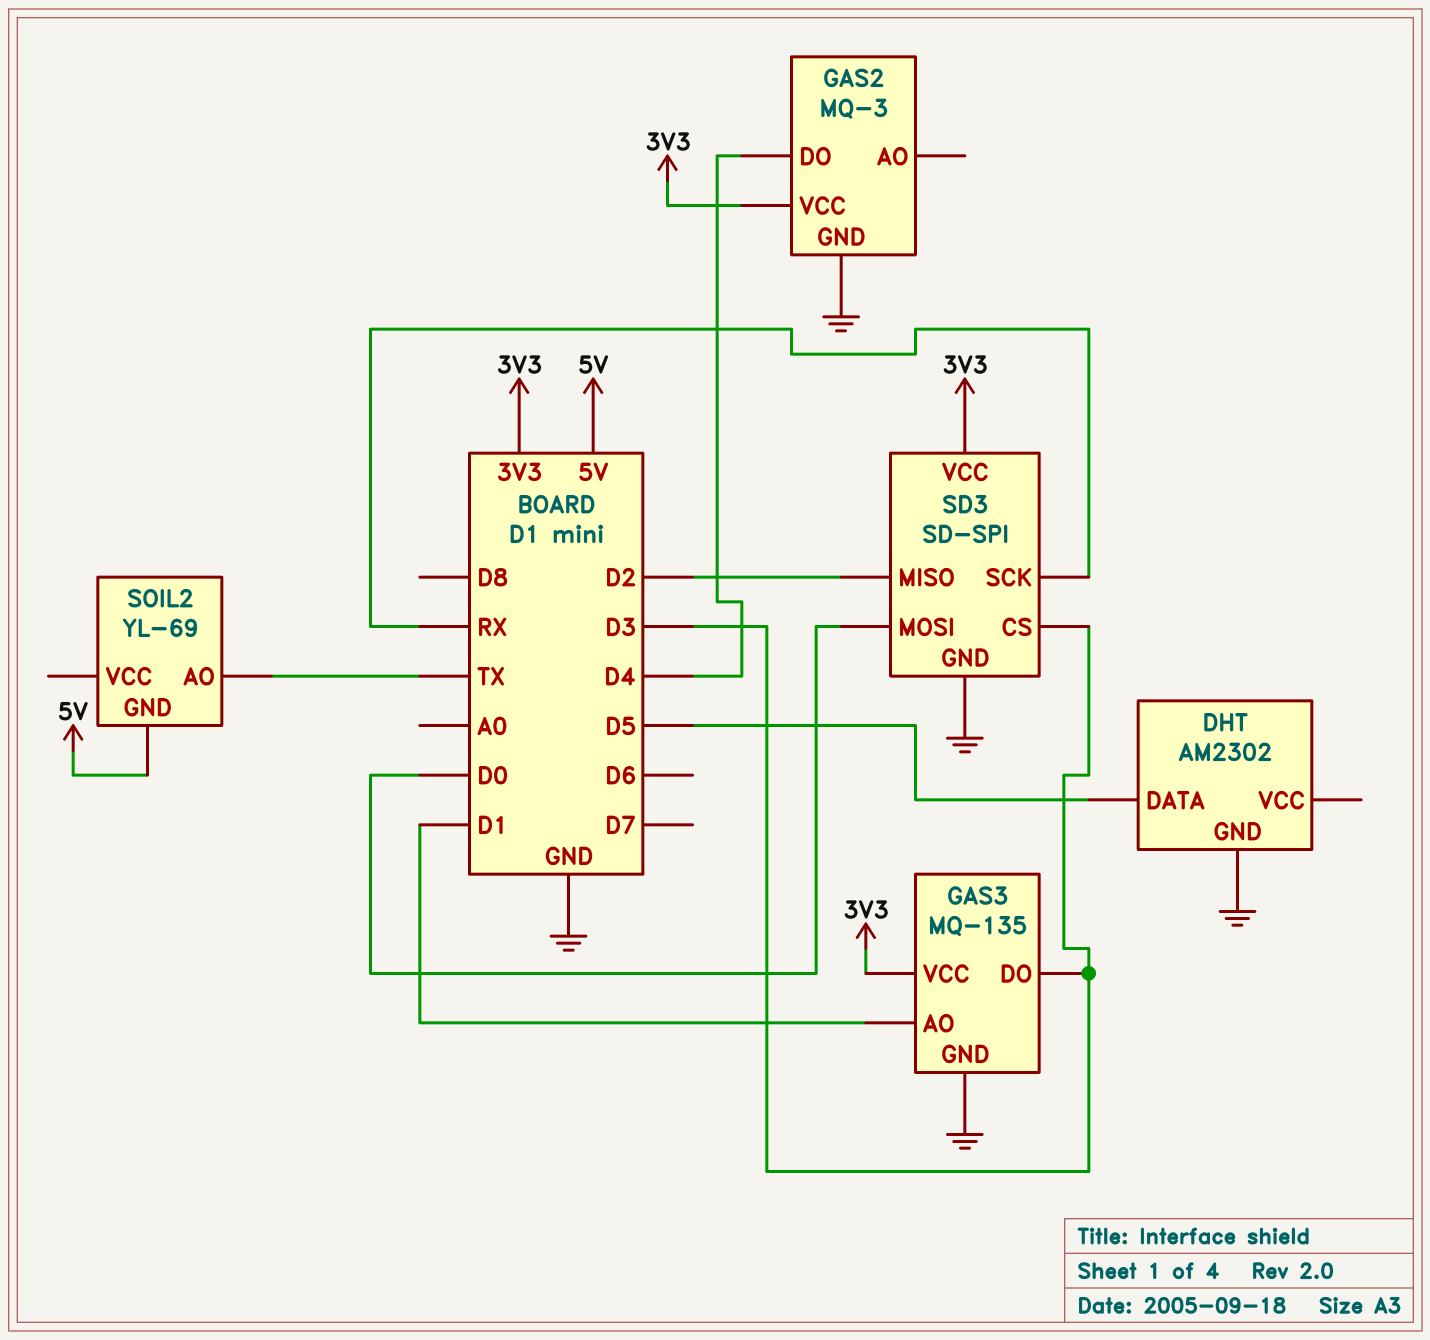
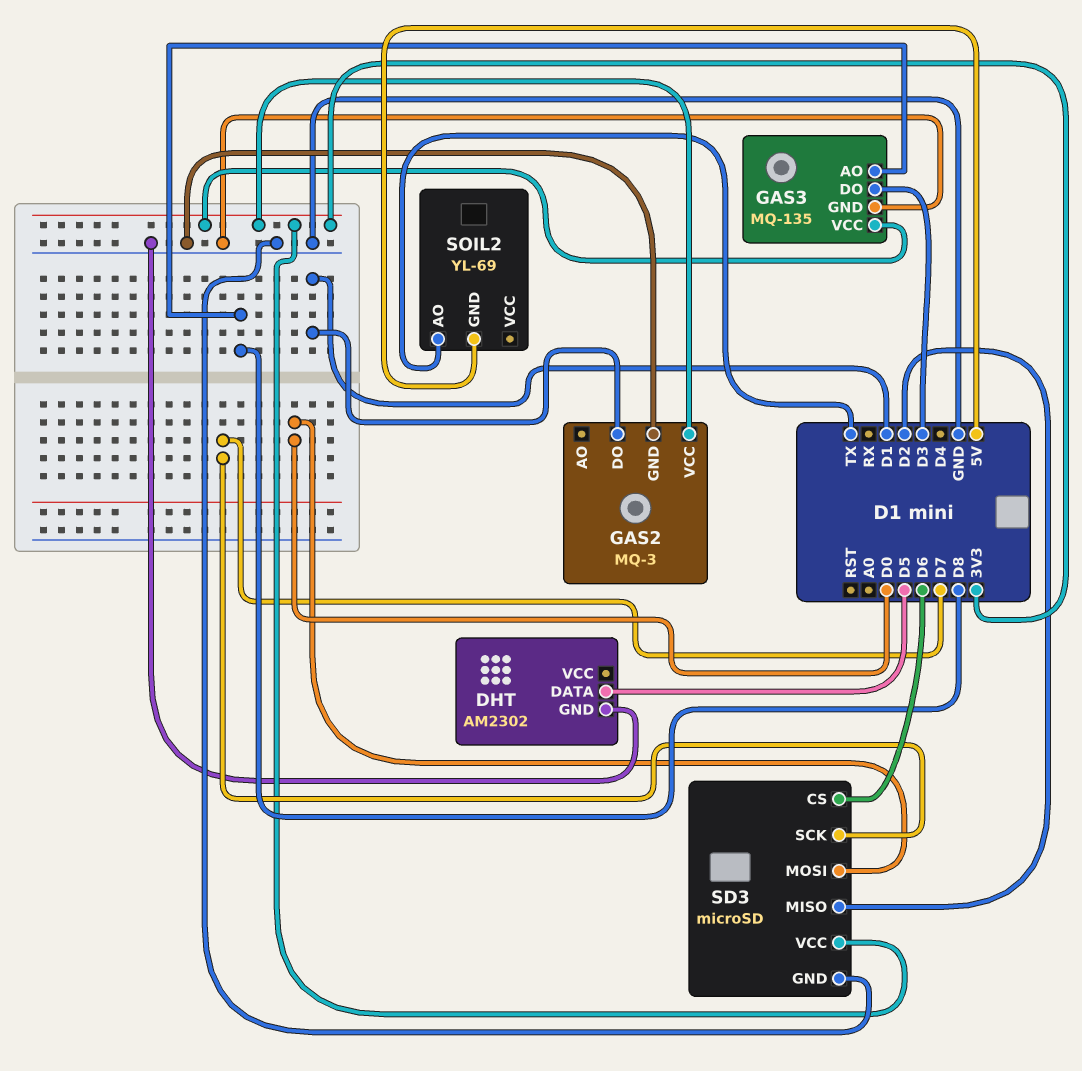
GAS2 pin DO: D4 -> D1
GAS3 pin AO: D1 -> D8
SD3: SD-SPI -> microSD
SD3 pin CS: D3 -> D6
SD3 pin SCK: RX -> D7

